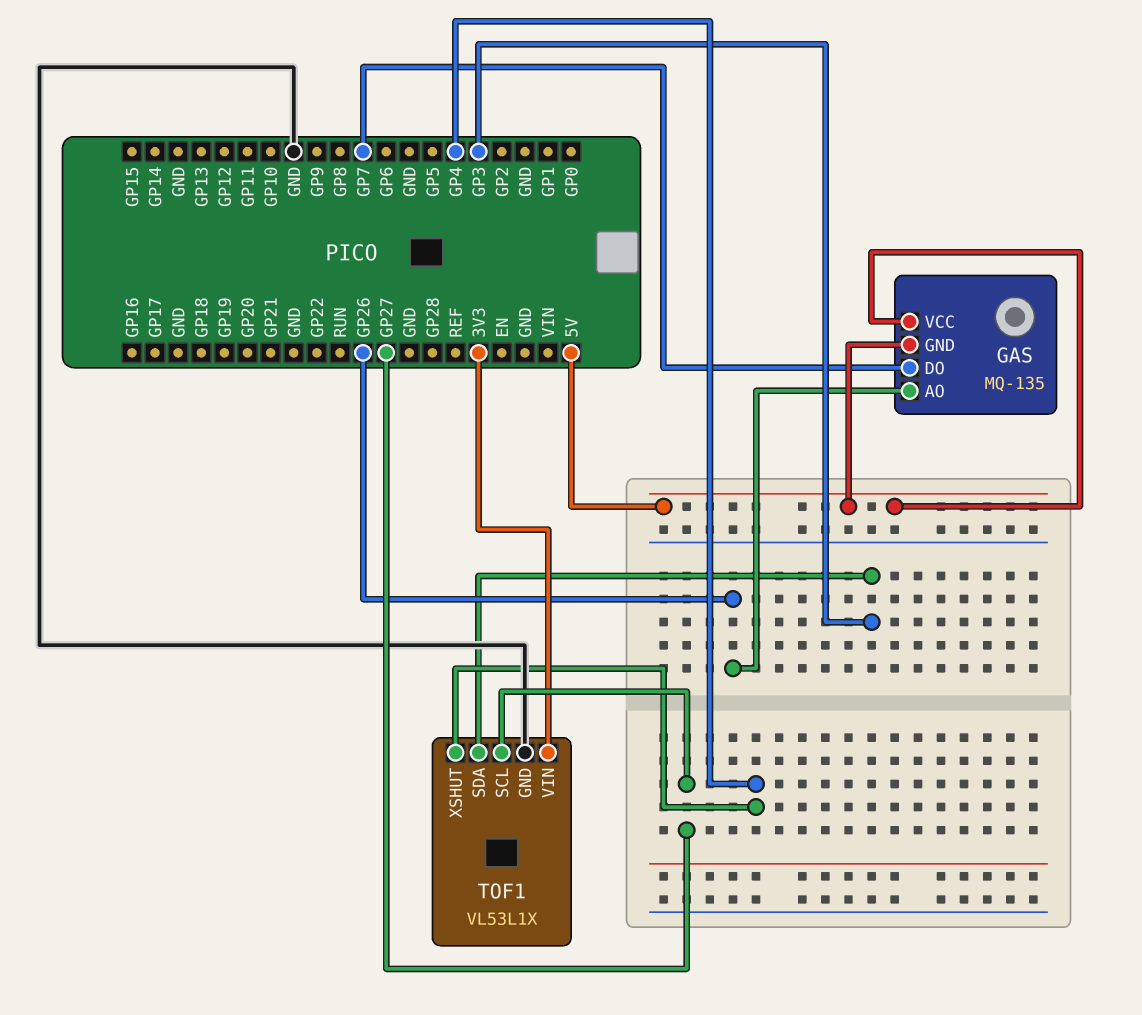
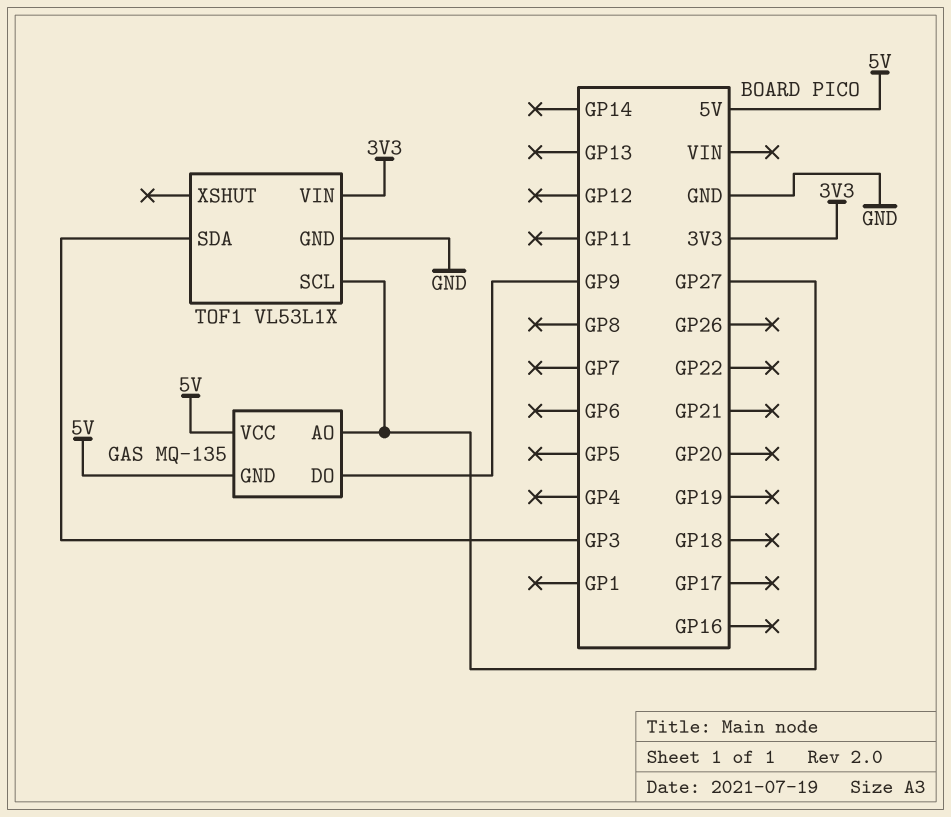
GAS pin AO: GP26 -> GP27
GAS pin DO: GP7 -> GP9
TOF1 pin XSHUT: GP4 -> none

